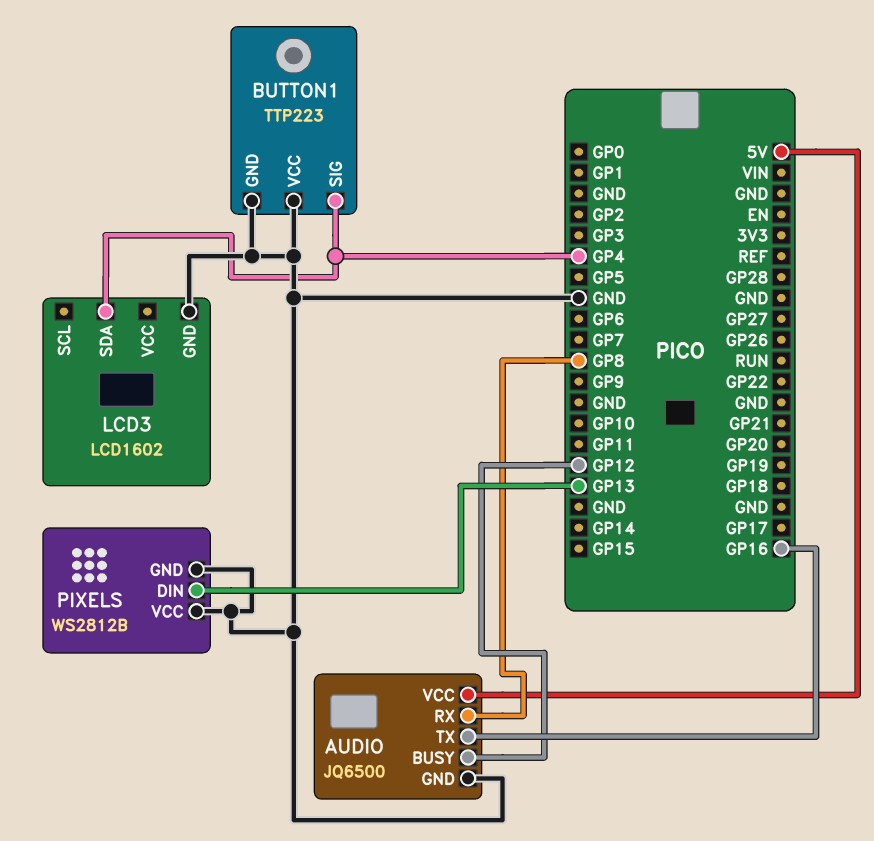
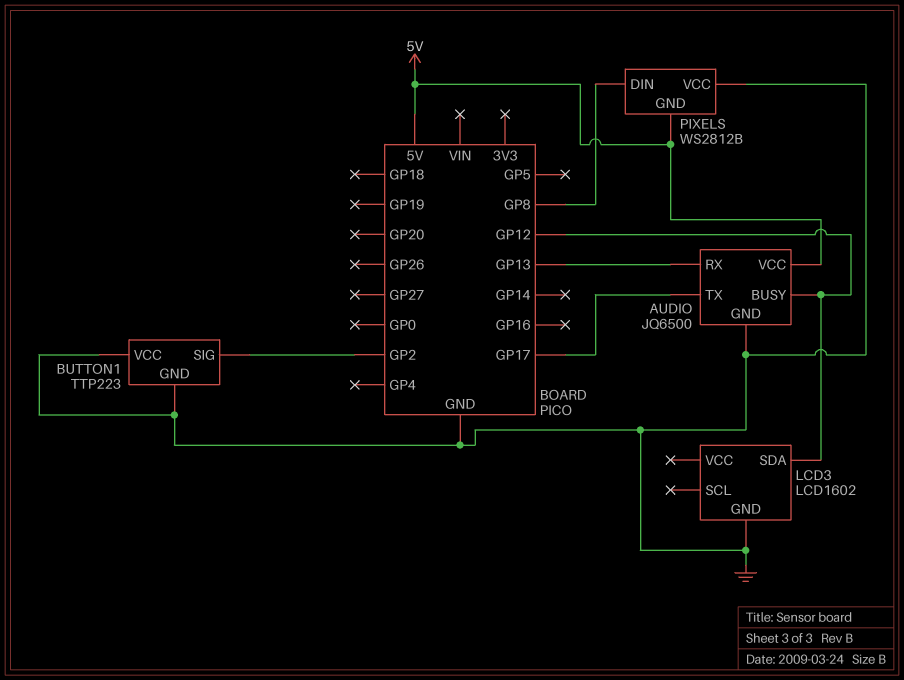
AUDIO pin RX: GP8 -> GP13
AUDIO pin TX: GP16 -> GP17
BUTTON1 pin SIG: GP4 -> GP2
LCD3 pin SDA: GP4 -> GP12
PIXELS pin DIN: GP13 -> GP8
PIXELS pin GND: GND -> 5V

